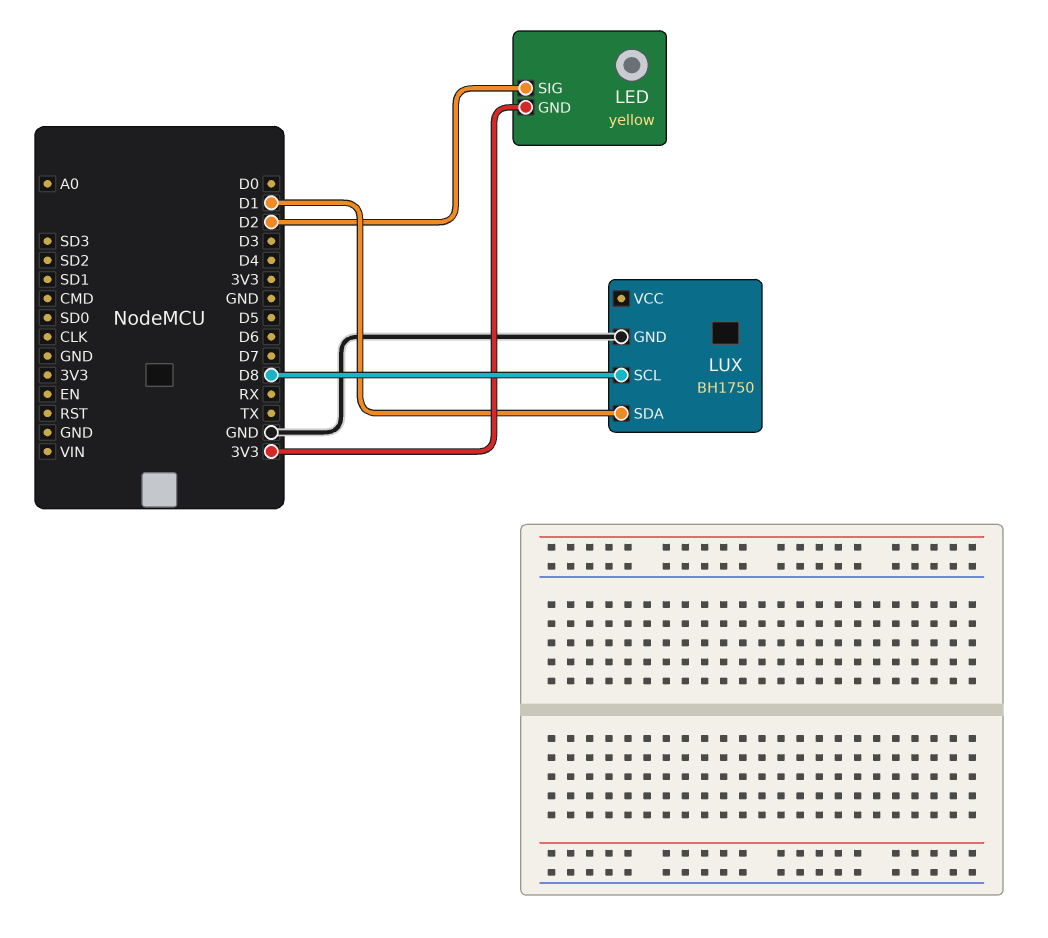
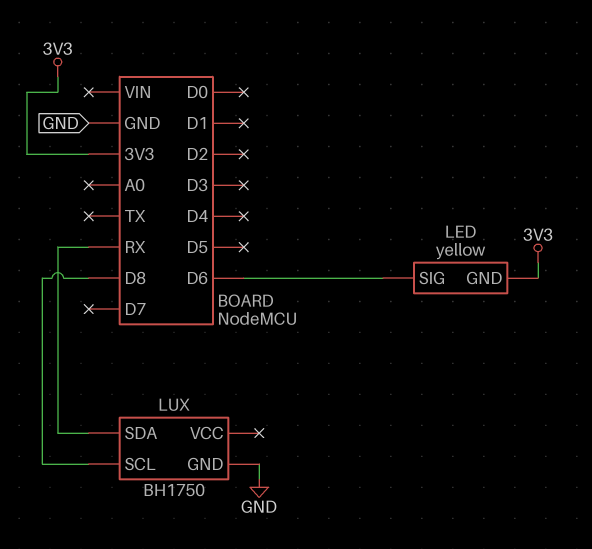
LED pin SIG: D2 -> D6
LUX pin SDA: D1 -> RX

